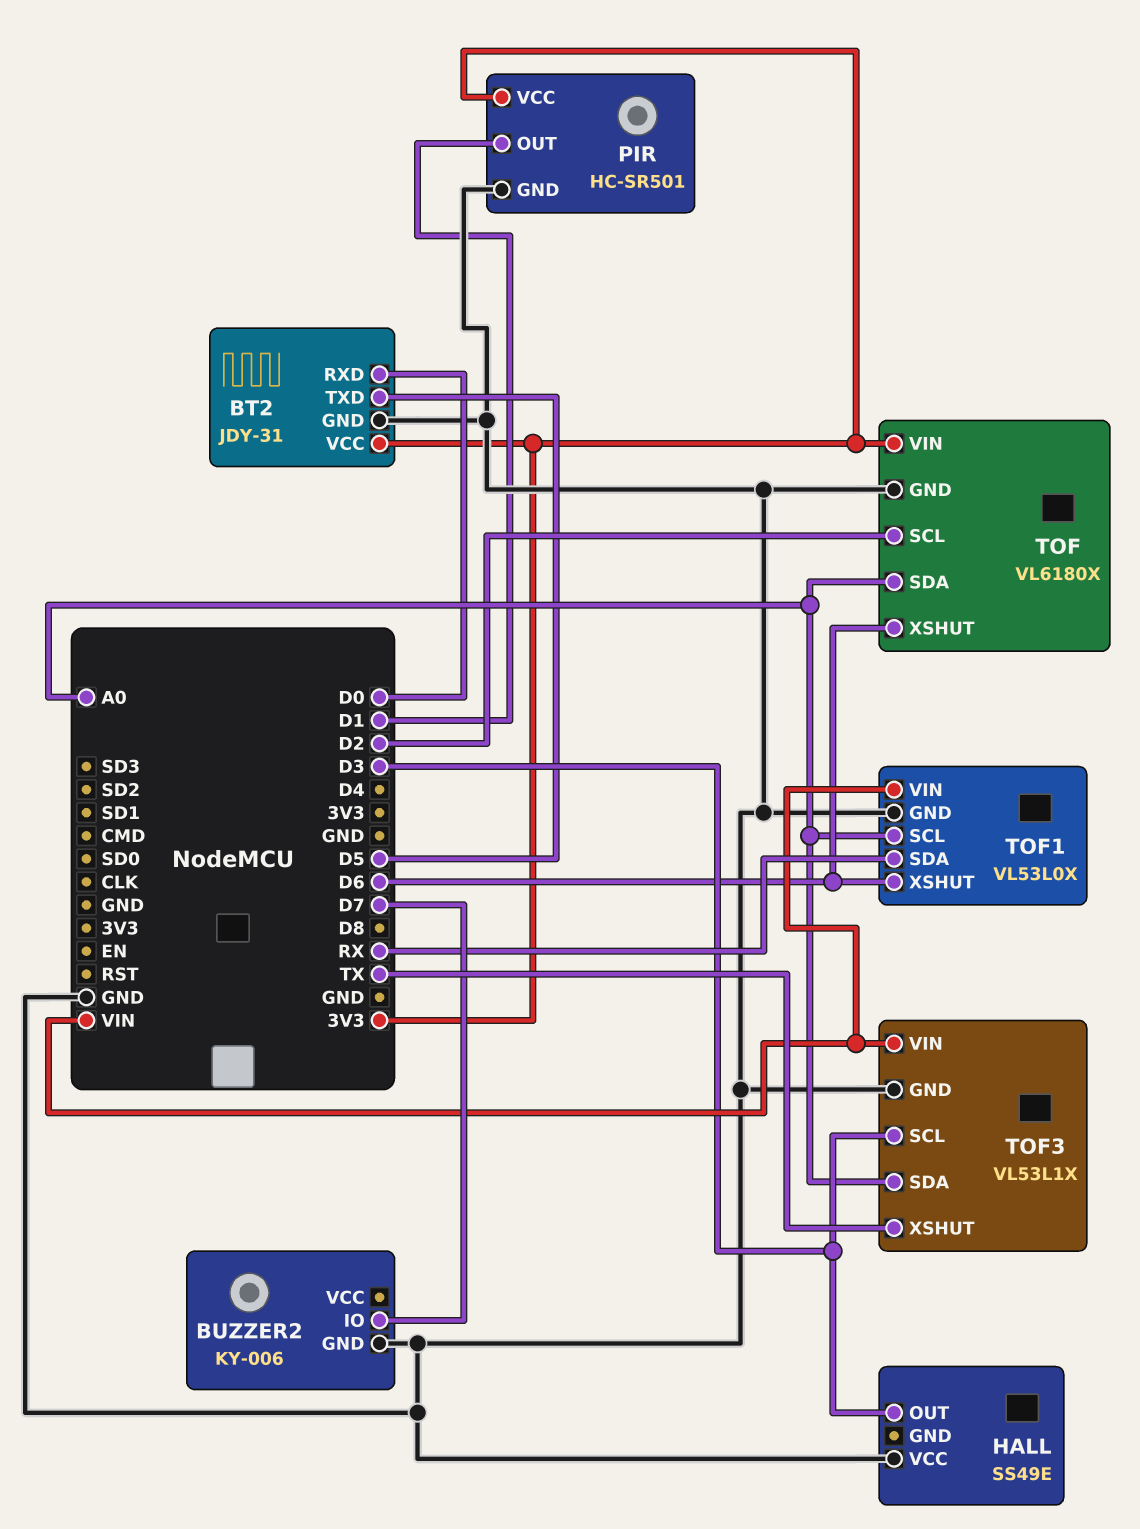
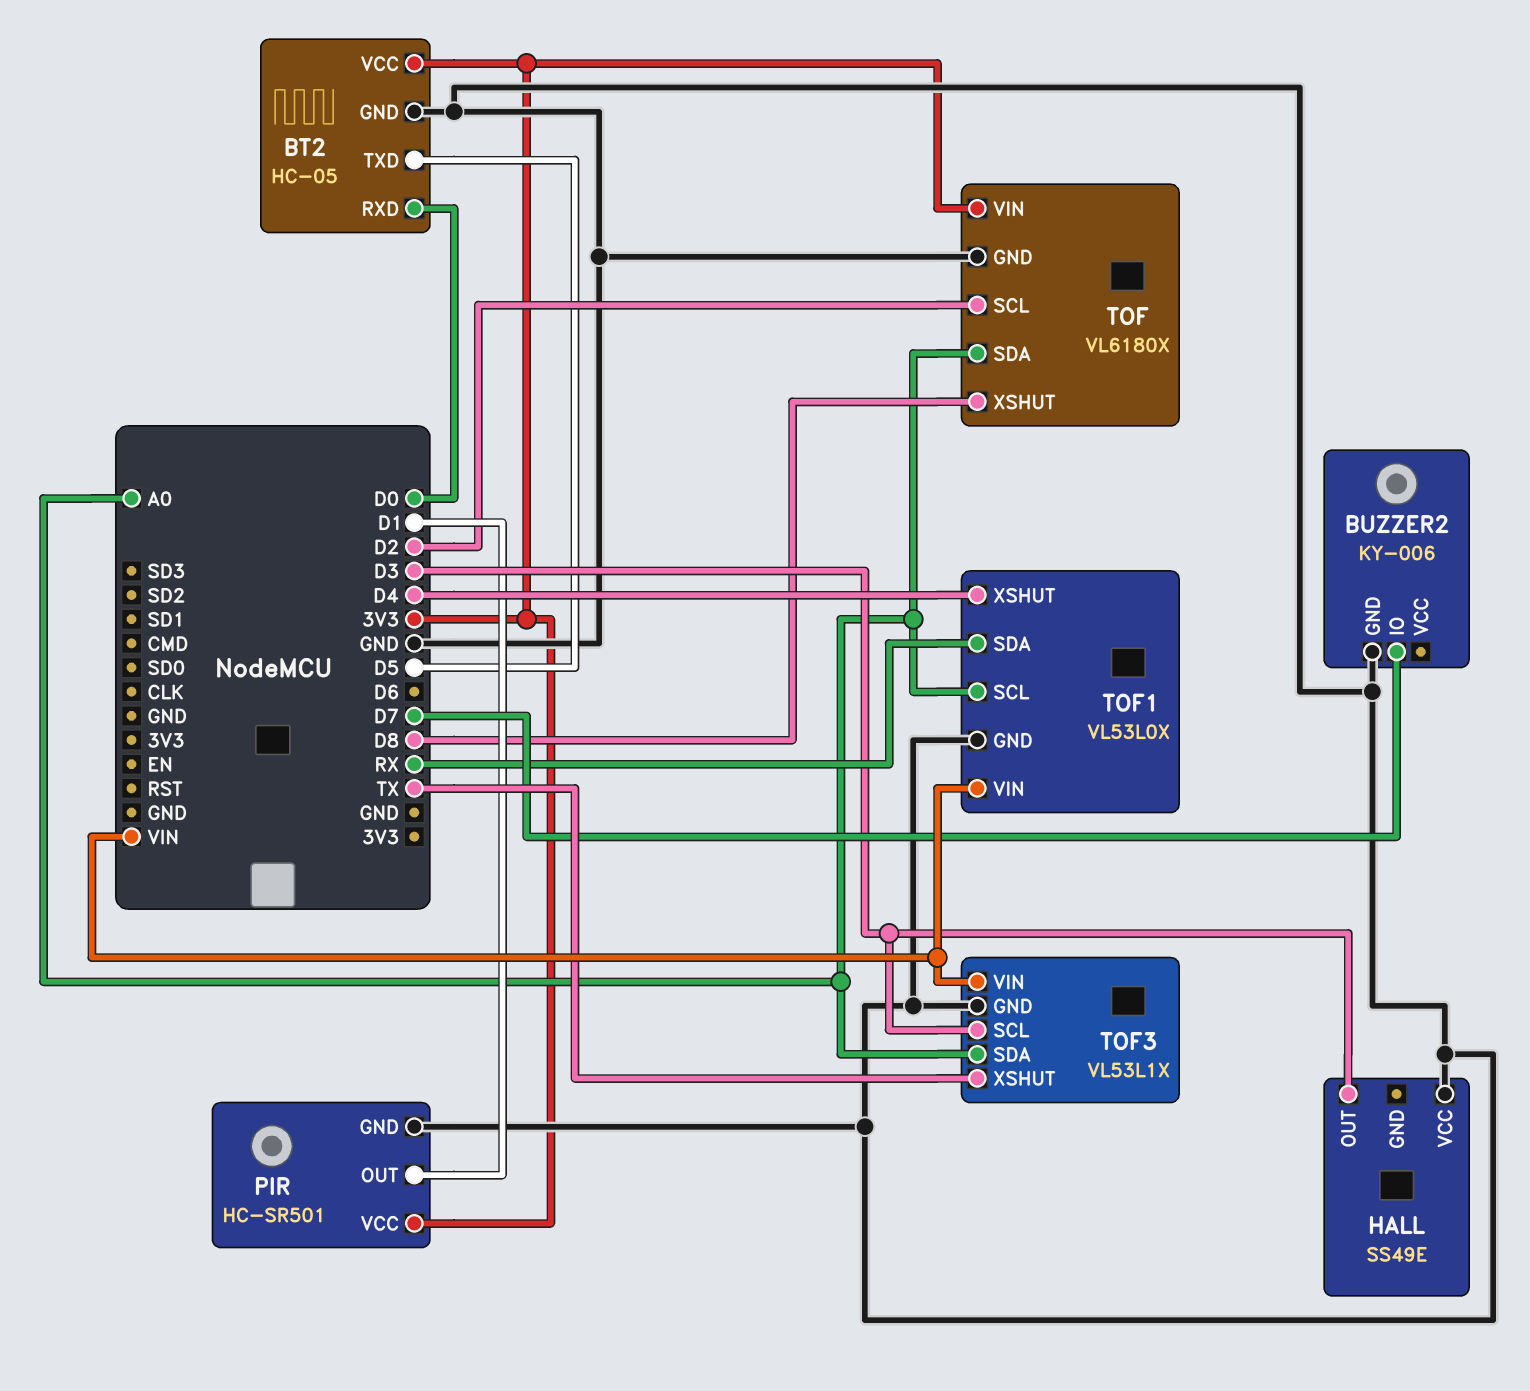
BT2: JDY-31 -> HC-05
TOF pin XSHUT: D6 -> D8
TOF1 pin XSHUT: D6 -> D4

